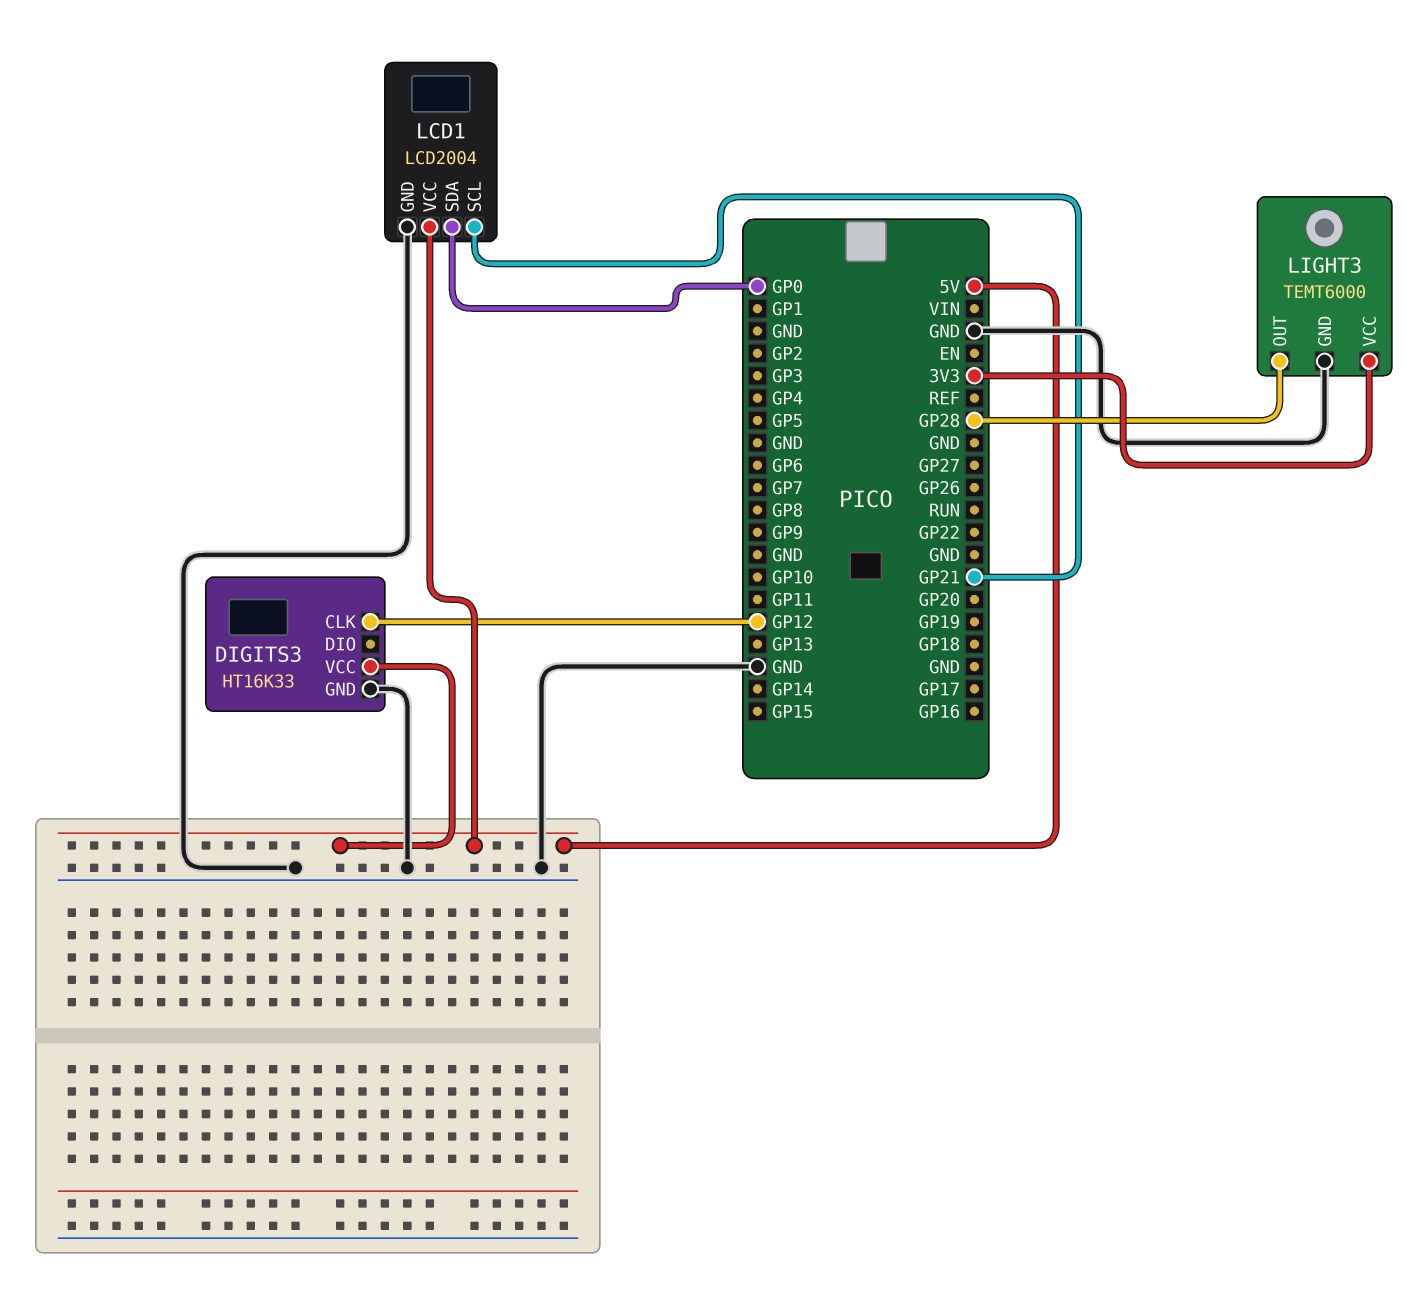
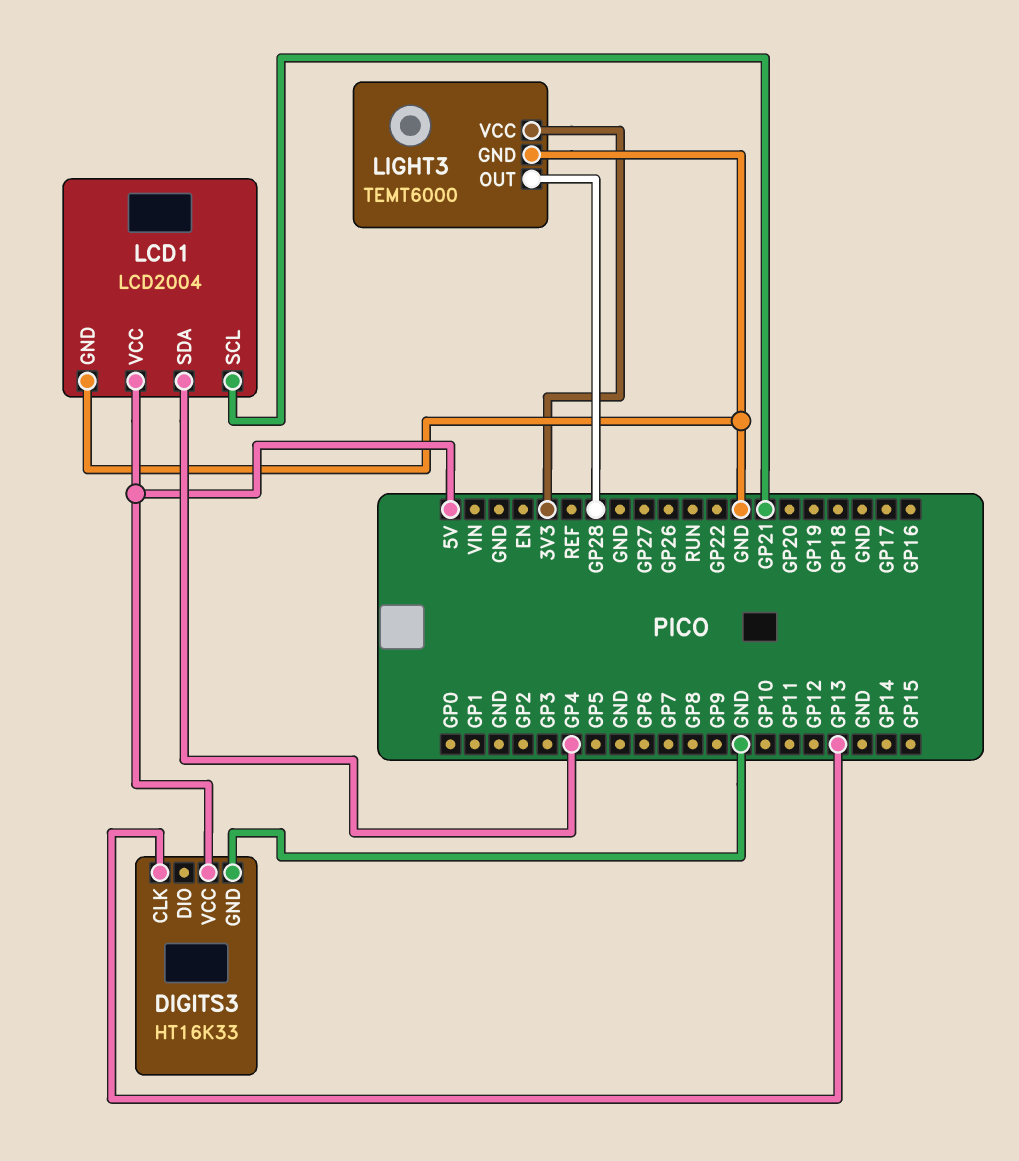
DIGITS3 pin CLK: GP12 -> GP13
LCD1 pin SDA: GP0 -> GP4

